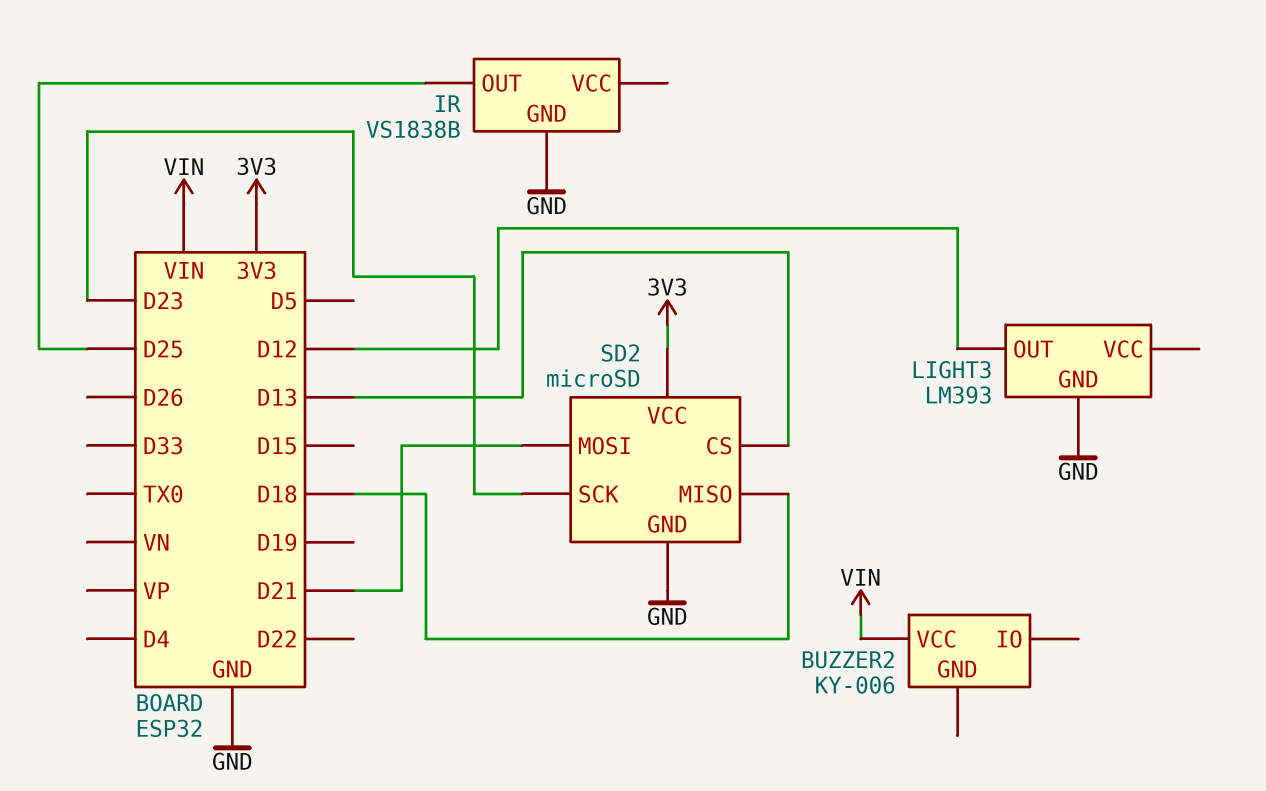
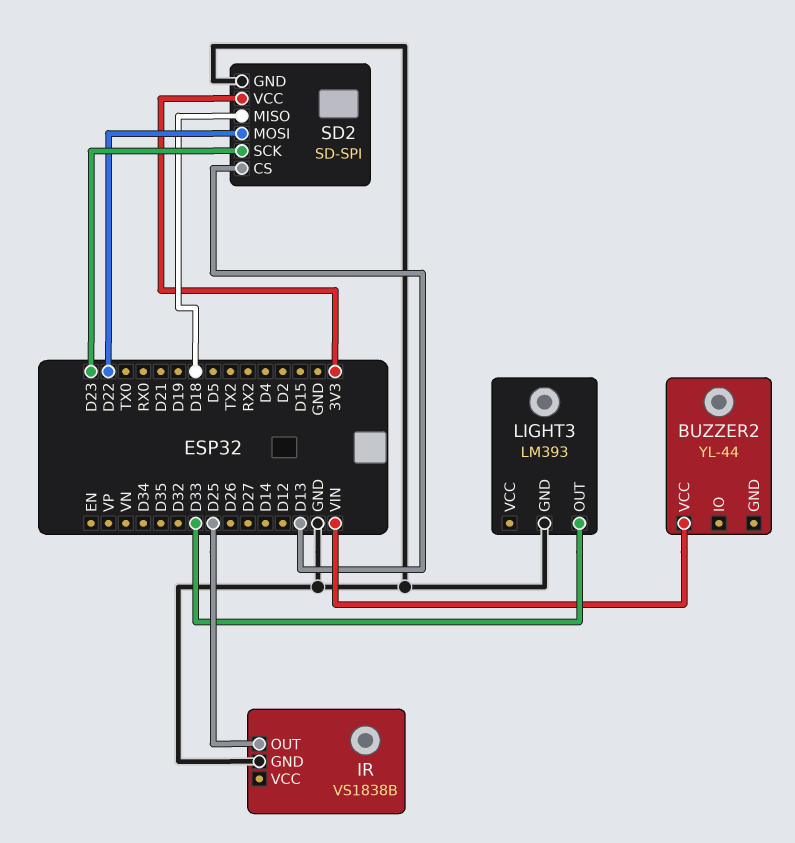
BUZZER2: KY-006 -> YL-44
LIGHT3 pin OUT: D12 -> D33
SD2: microSD -> SD-SPI
SD2 pin MOSI: D21 -> D22

